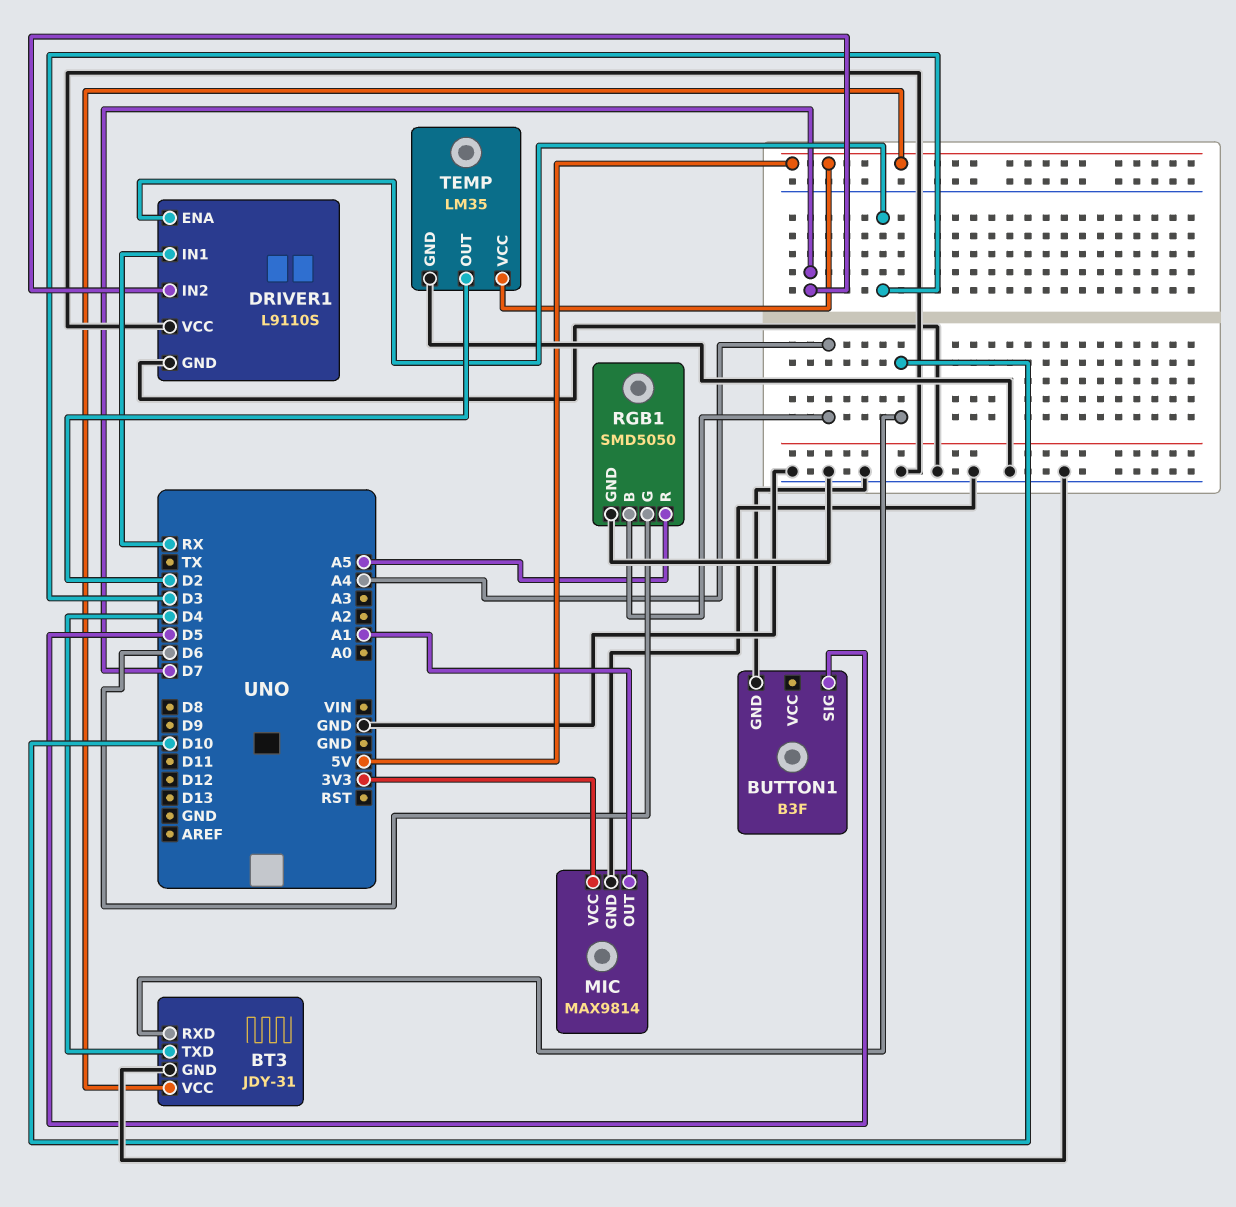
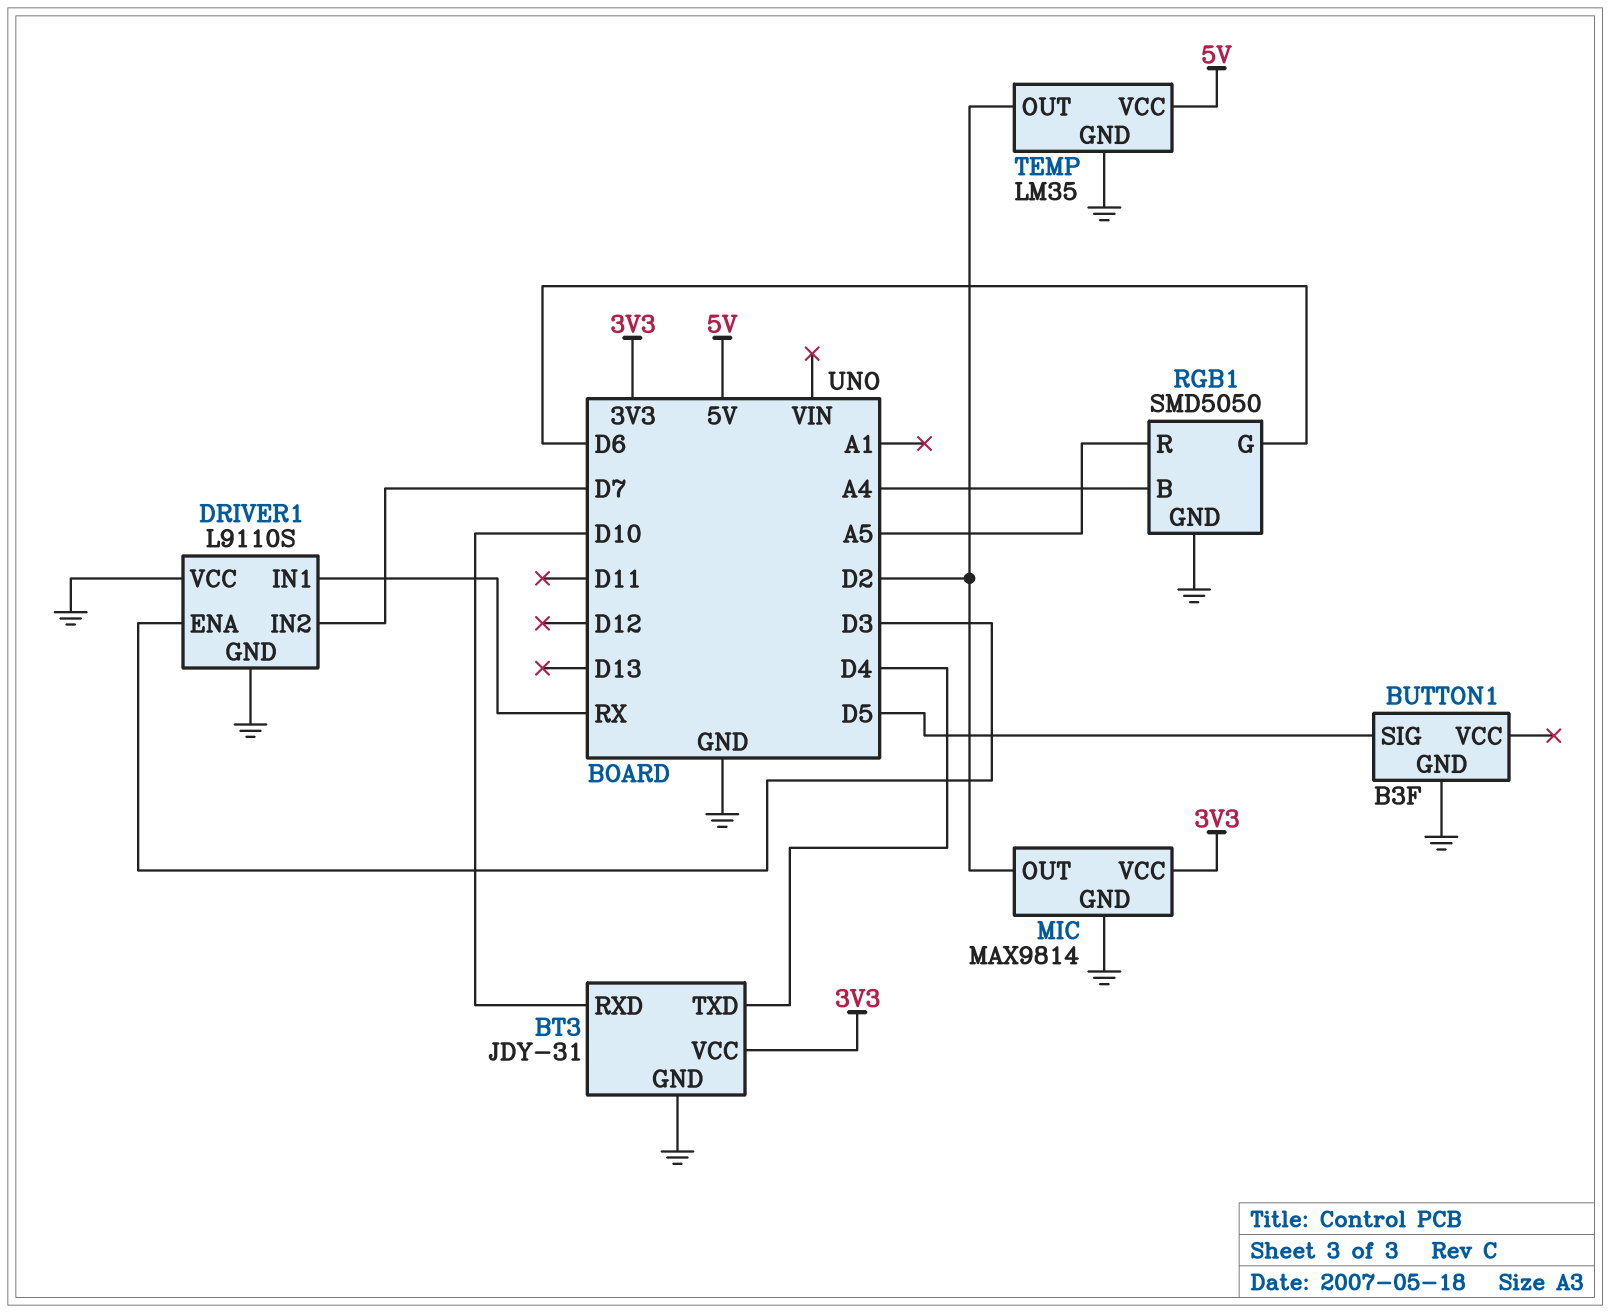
BT3 pin VCC: 5V -> 3V3
MIC pin OUT: A1 -> D2

